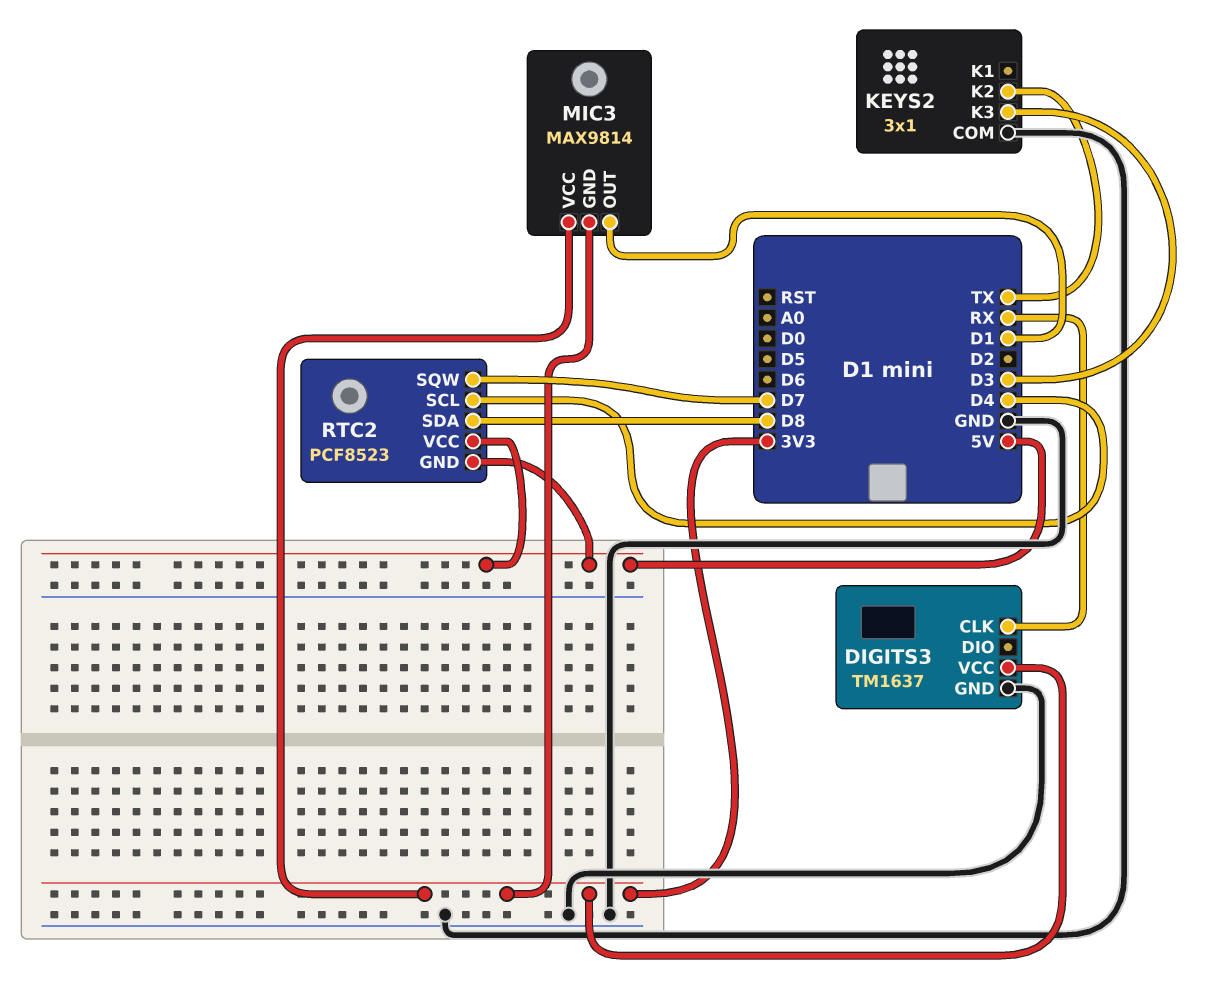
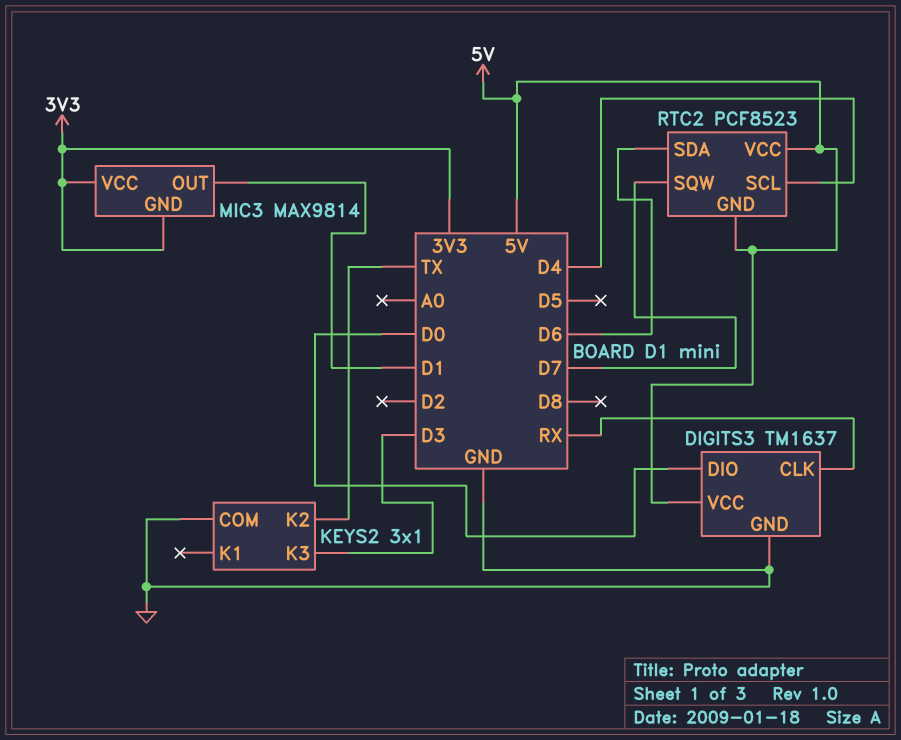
DIGITS3 pin DIO: none -> D0
DIGITS3 pin VCC: 3V3 -> 5V
RTC2 pin SDA: D8 -> D6

